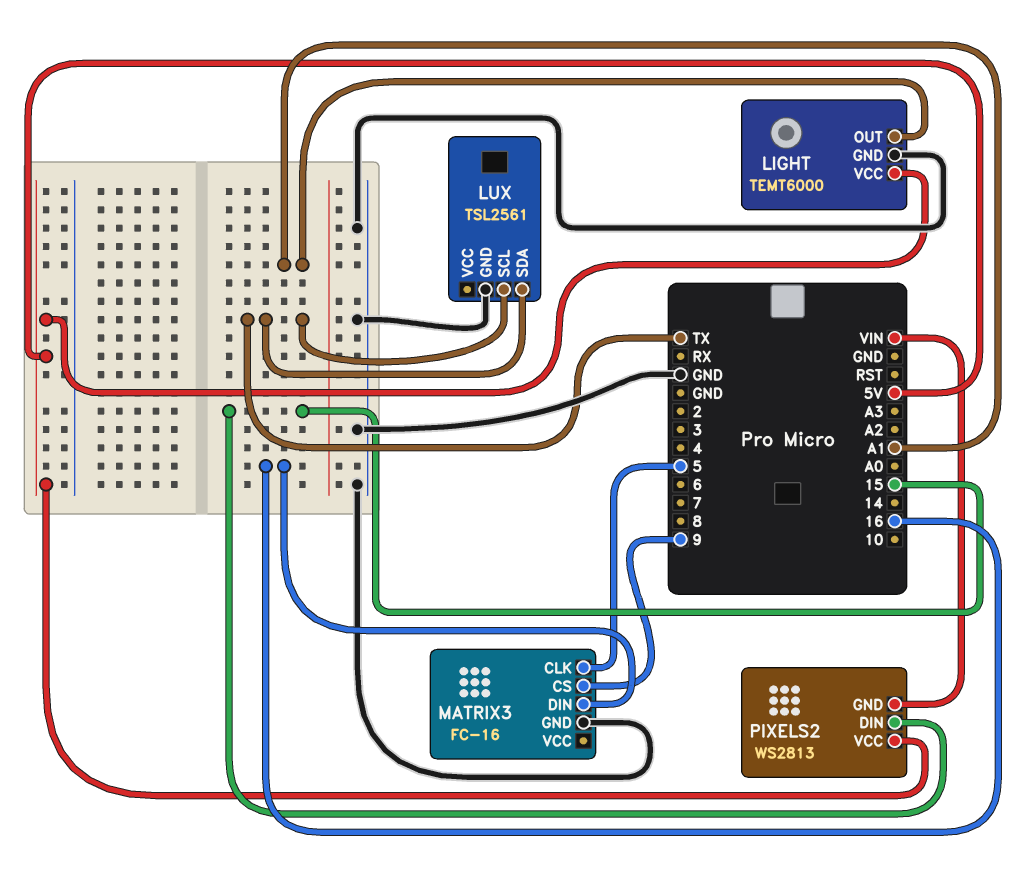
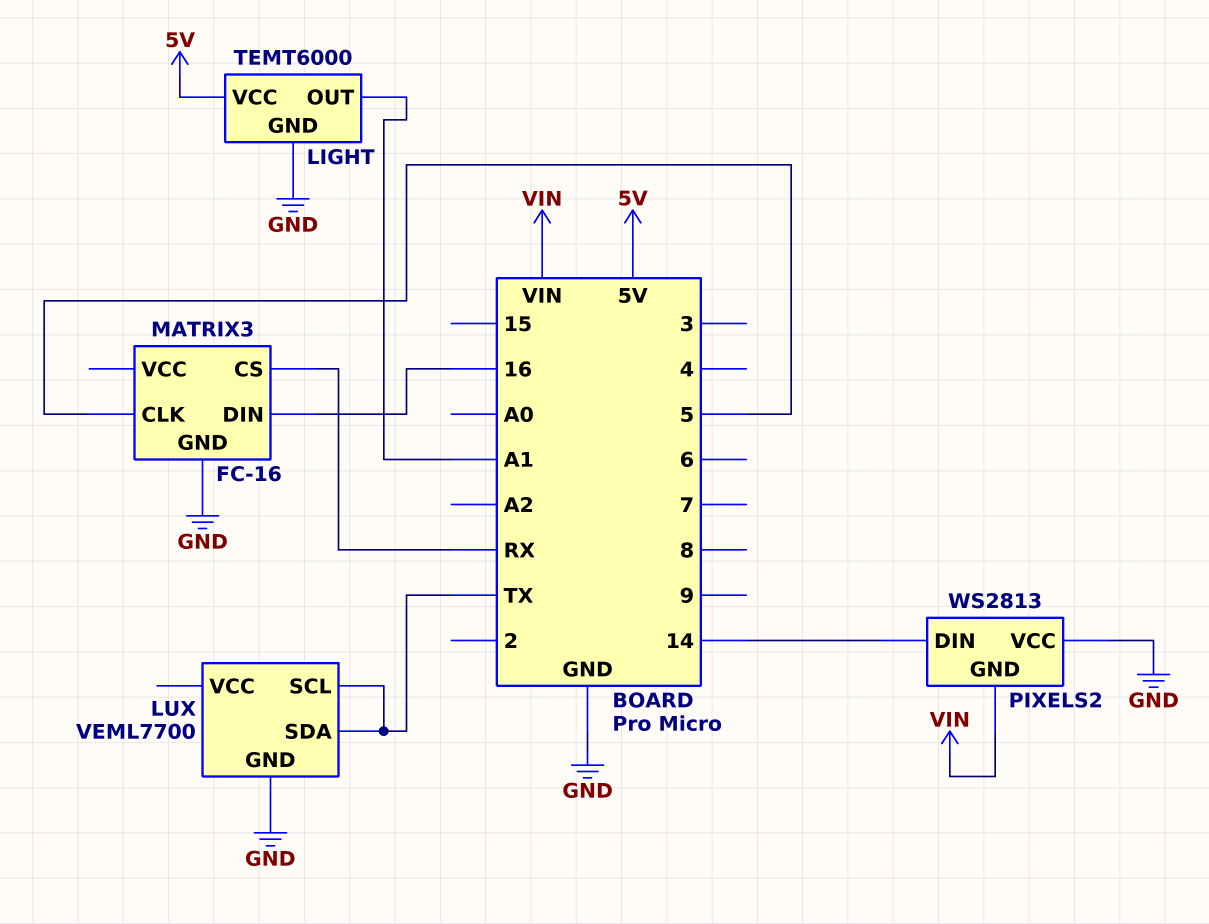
LUX: TSL2561 -> VEML7700
MATRIX3 pin CS: 9 -> RX
PIXELS2 pin DIN: 15 -> 14
PIXELS2 pin VCC: 5V -> GND

